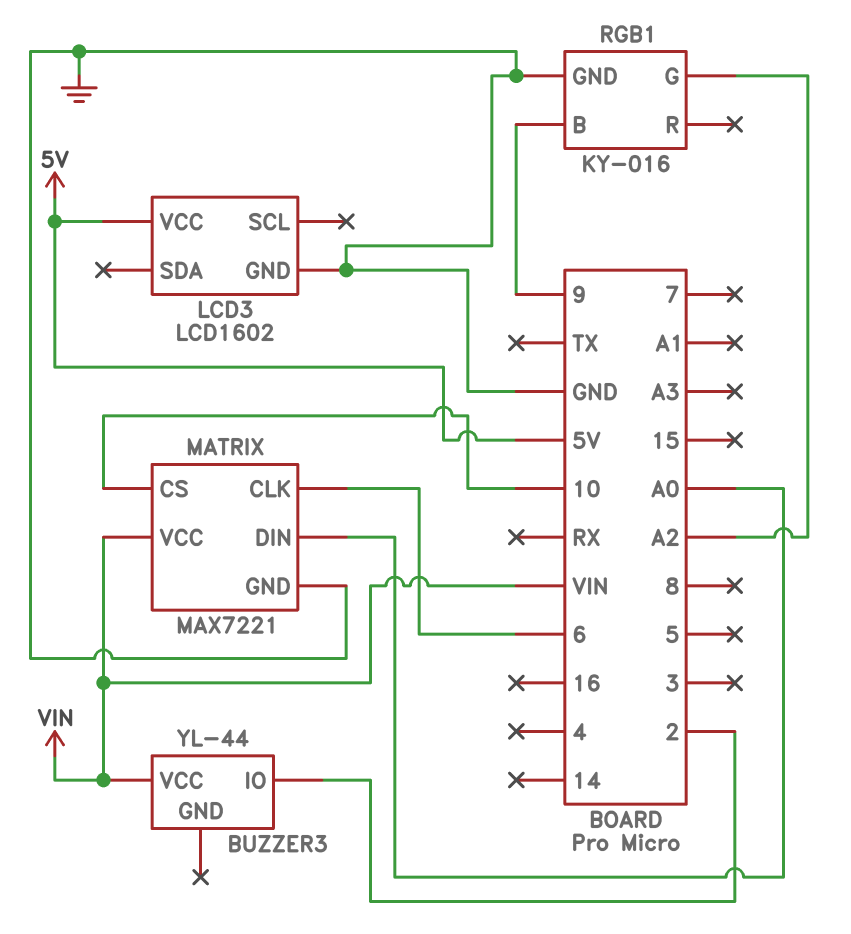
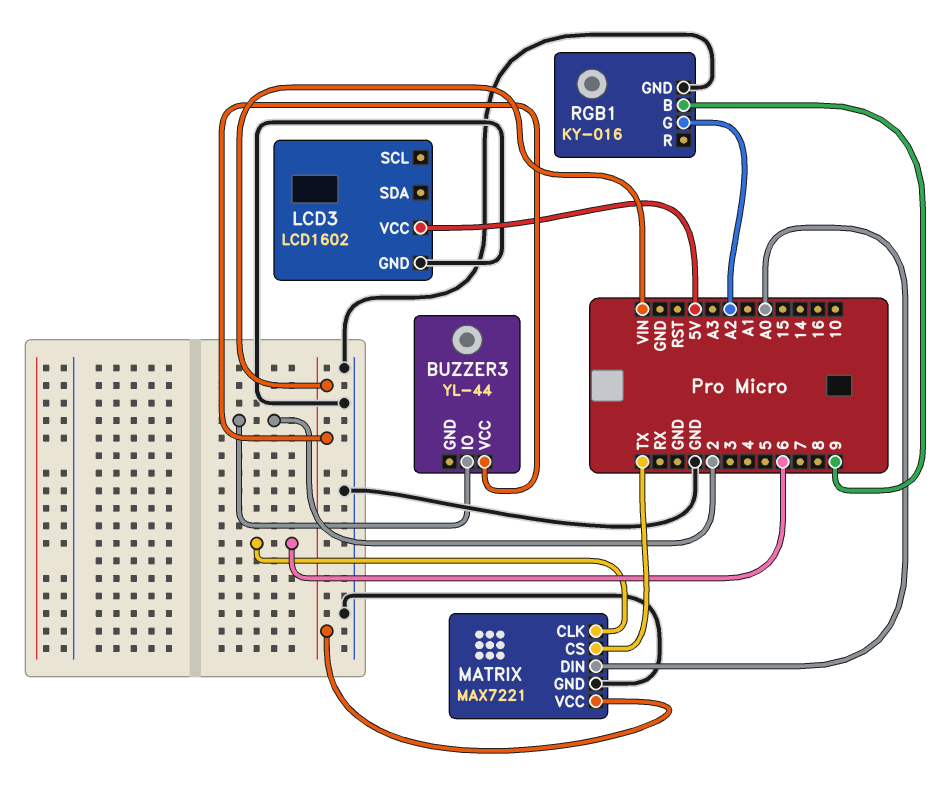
MATRIX pin CS: 10 -> TX

